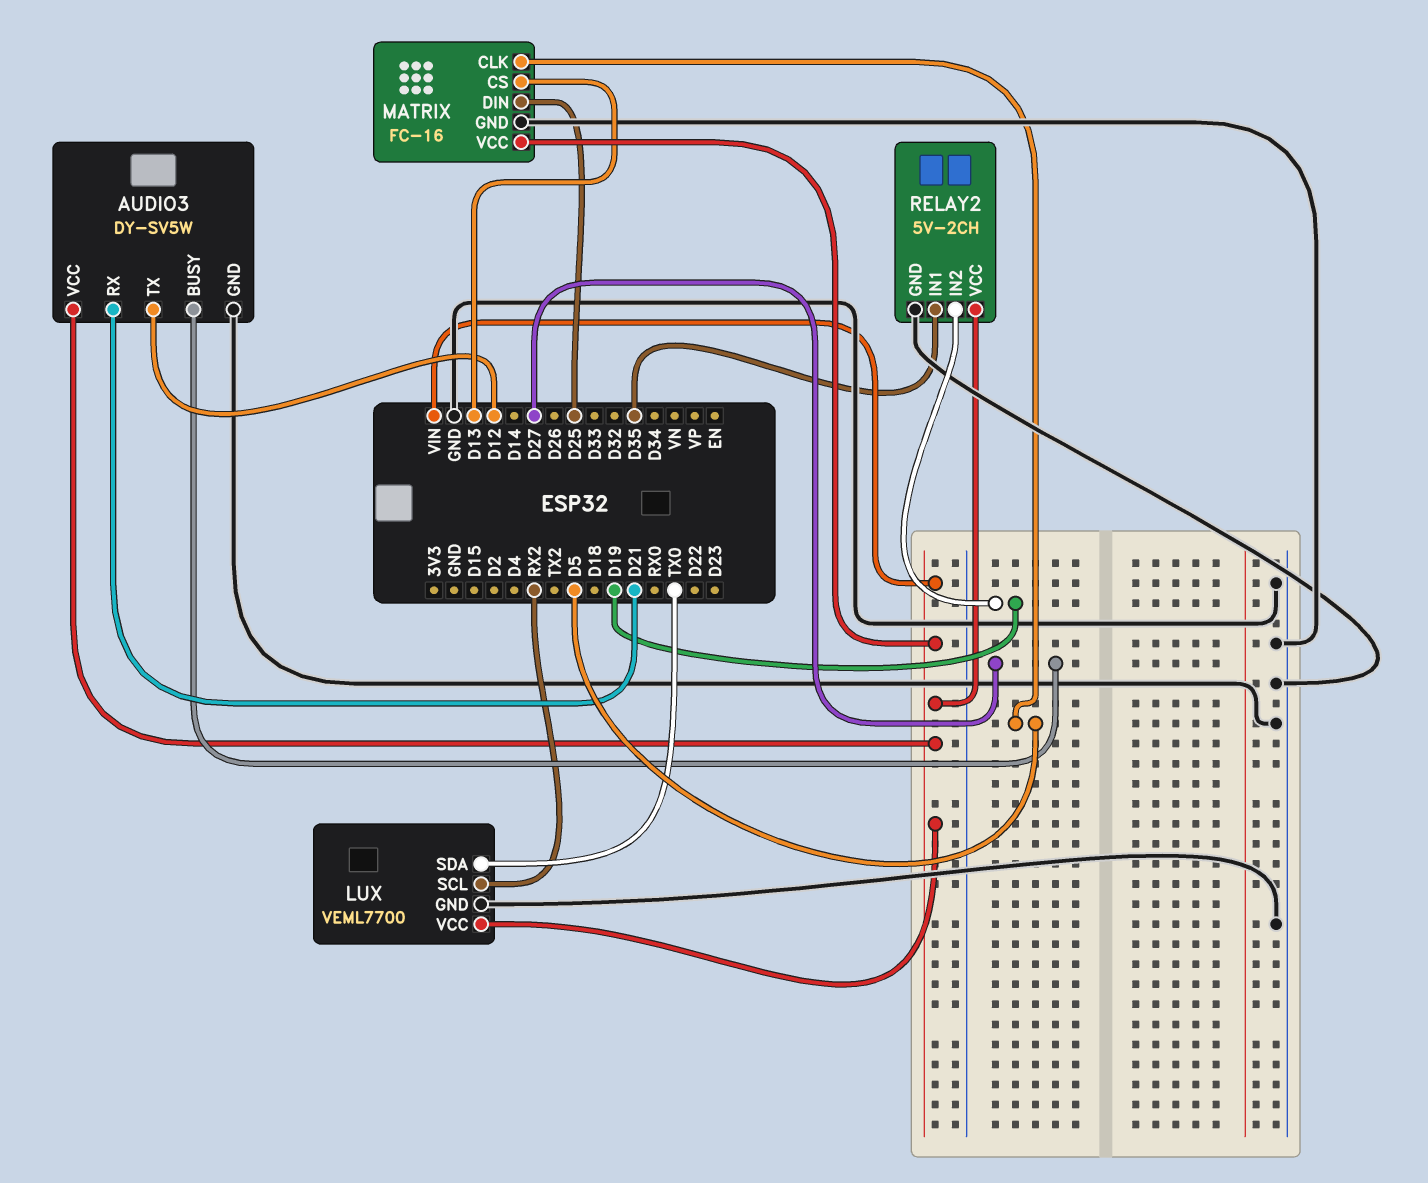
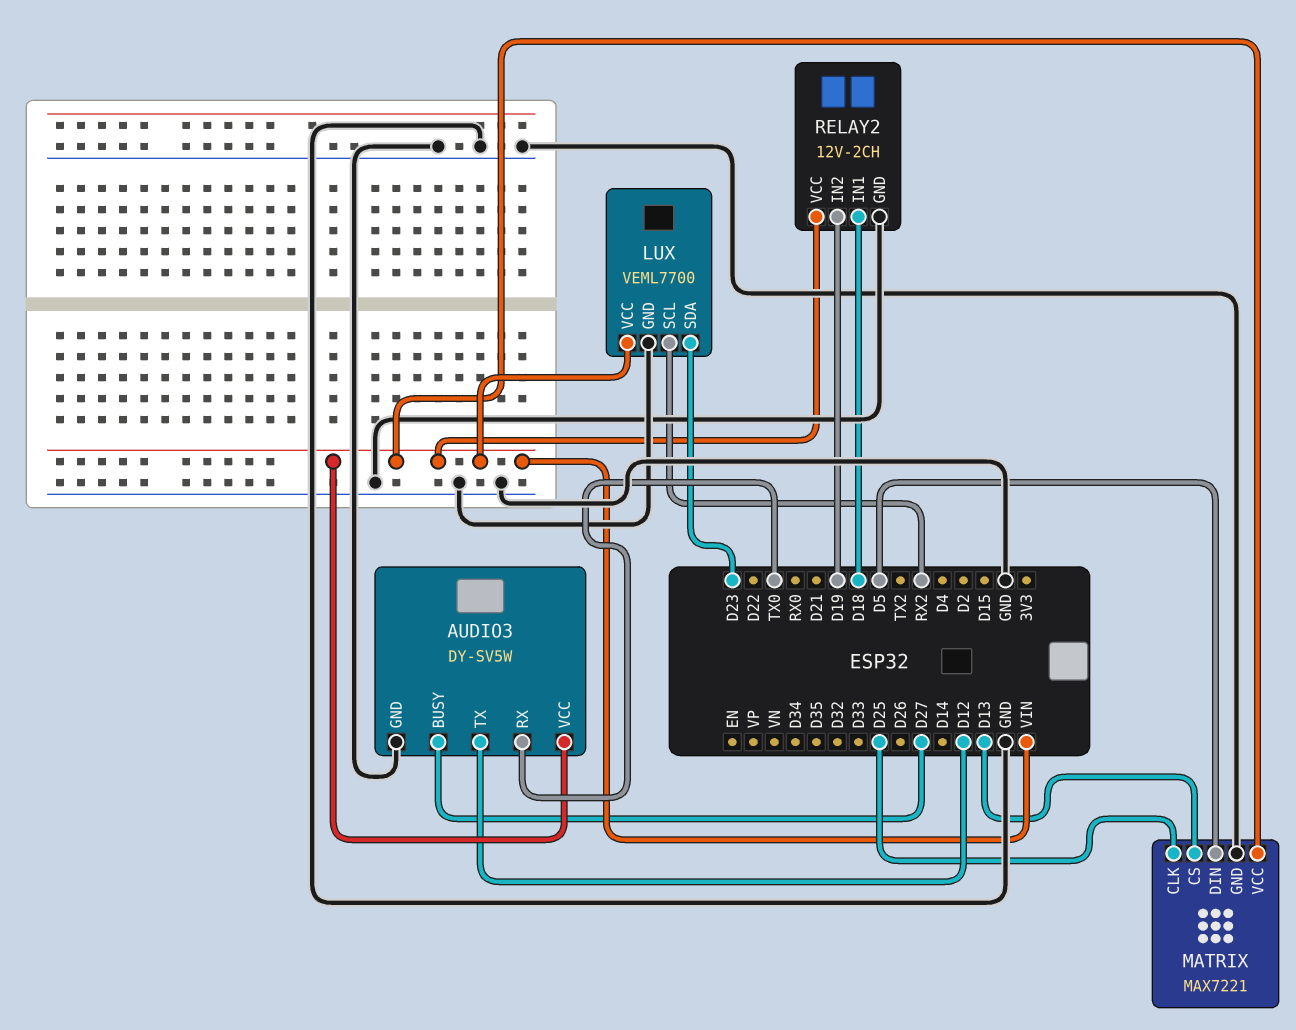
AUDIO3 pin RX: D21 -> TX0
LUX pin SDA: TX0 -> D23
MATRIX: FC-16 -> MAX7221
MATRIX pin CLK: D5 -> D25
MATRIX pin DIN: D25 -> D5
RELAY2: 5V-2CH -> 12V-2CH
RELAY2 pin IN1: D35 -> D18

